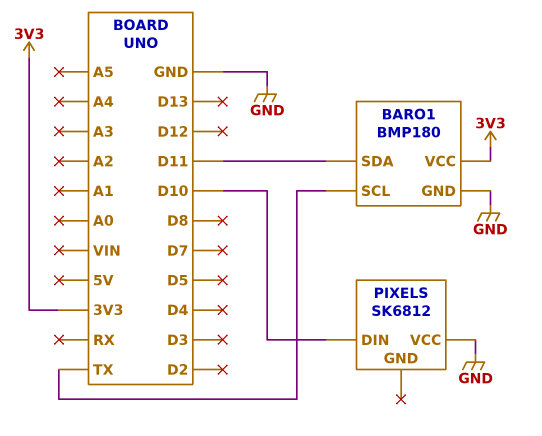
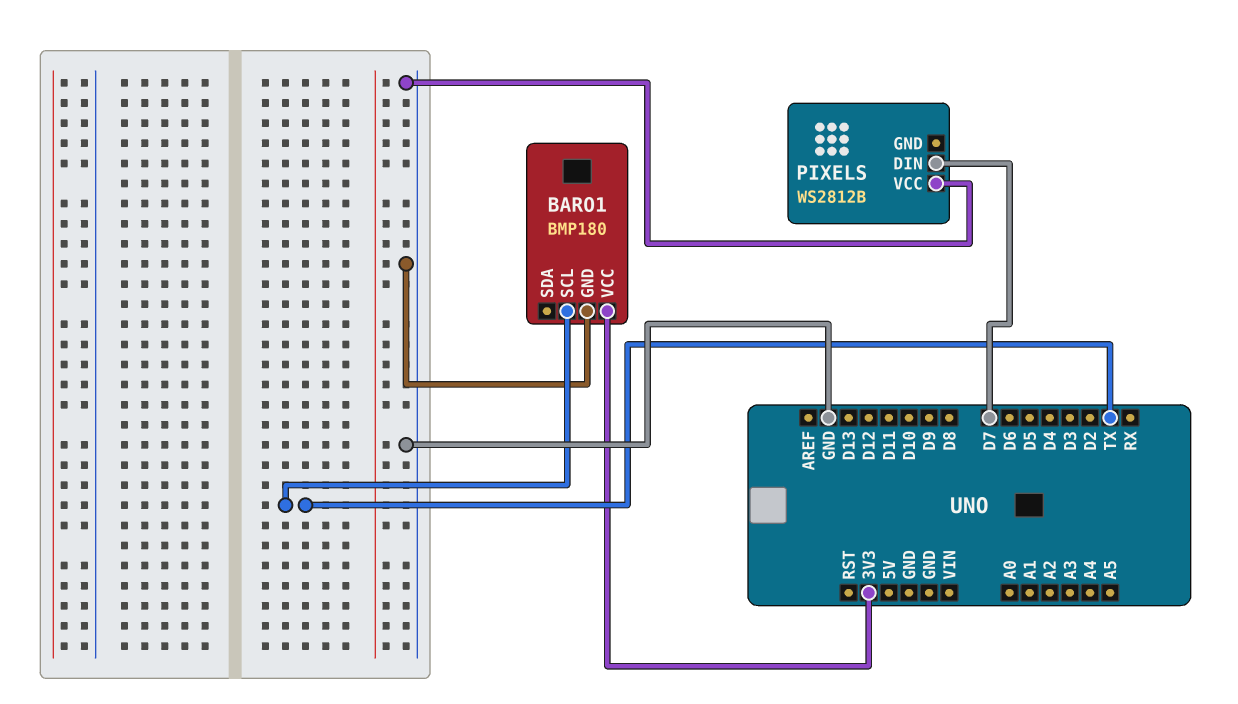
BARO1 pin SDA: D11 -> none
PIXELS: SK6812 -> WS2812B
PIXELS pin DIN: D10 -> D7

